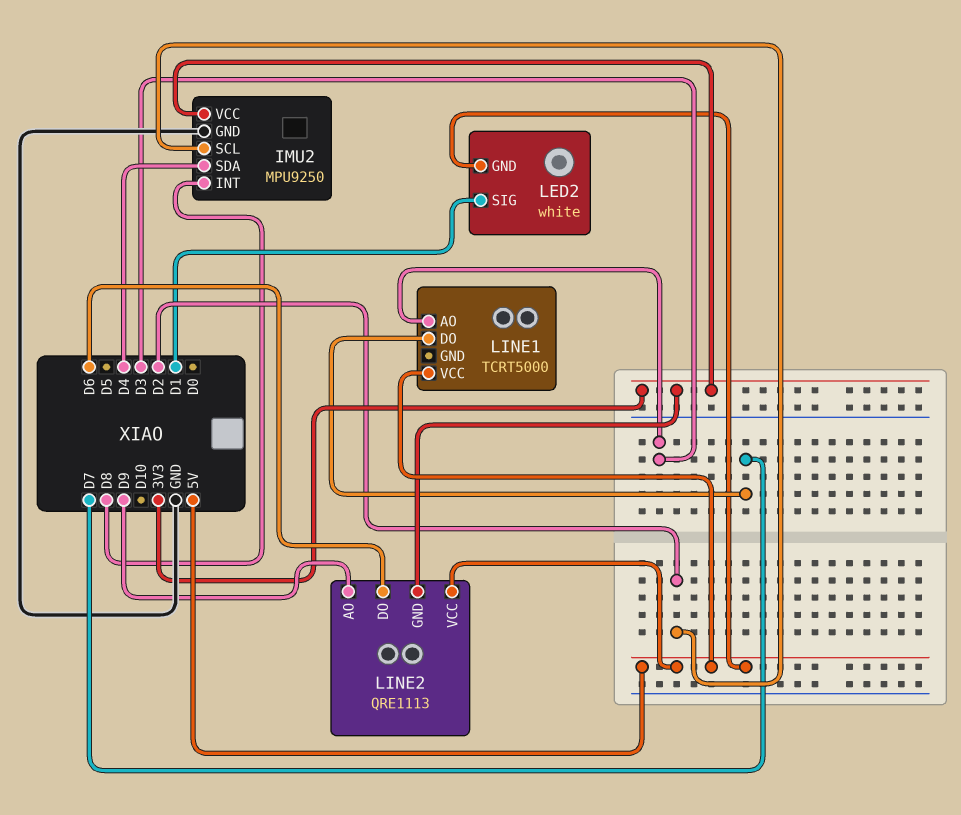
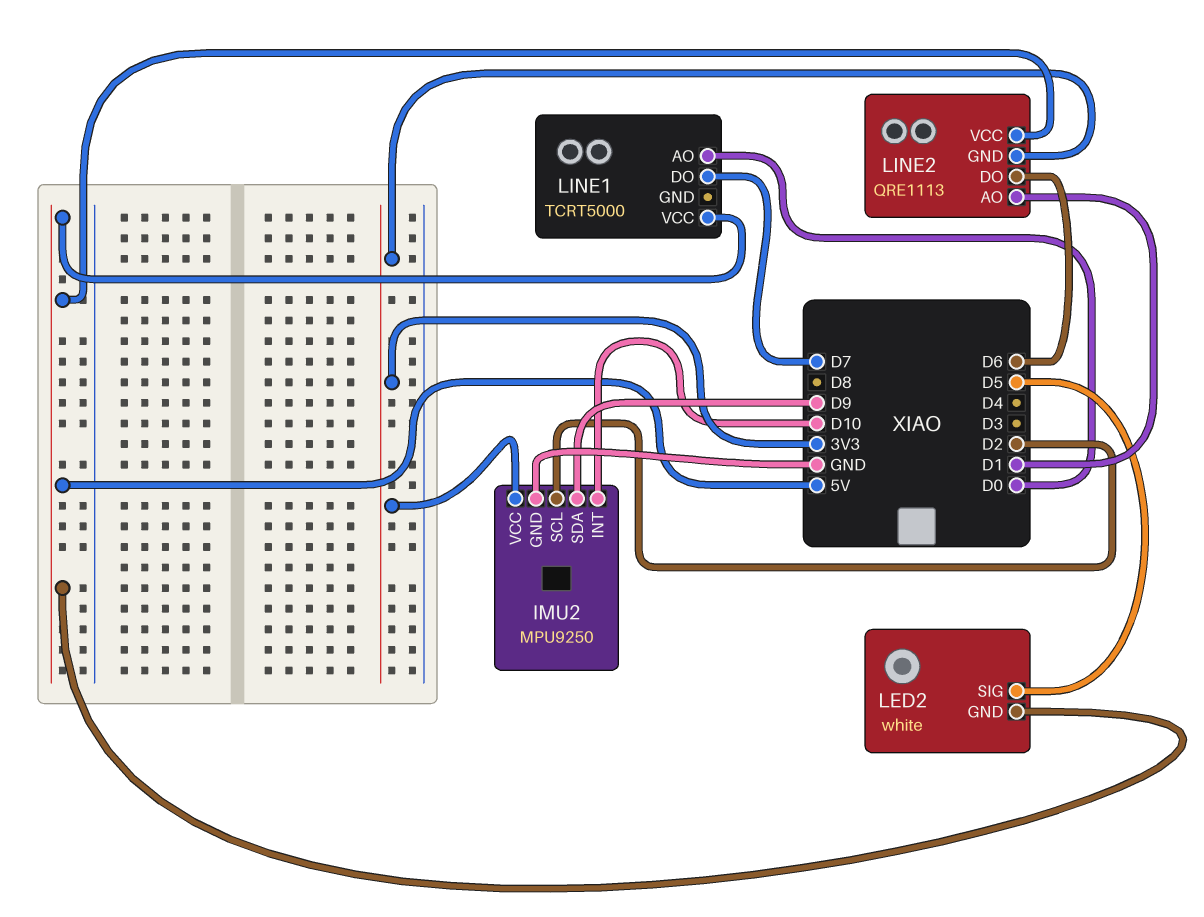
IMU2 pin INT: D8 -> D10
IMU2 pin SDA: D4 -> D9
LED2 pin SIG: D1 -> D5
LINE1 pin AO: D3 -> D0
LINE2 pin AO: D9 -> D1

